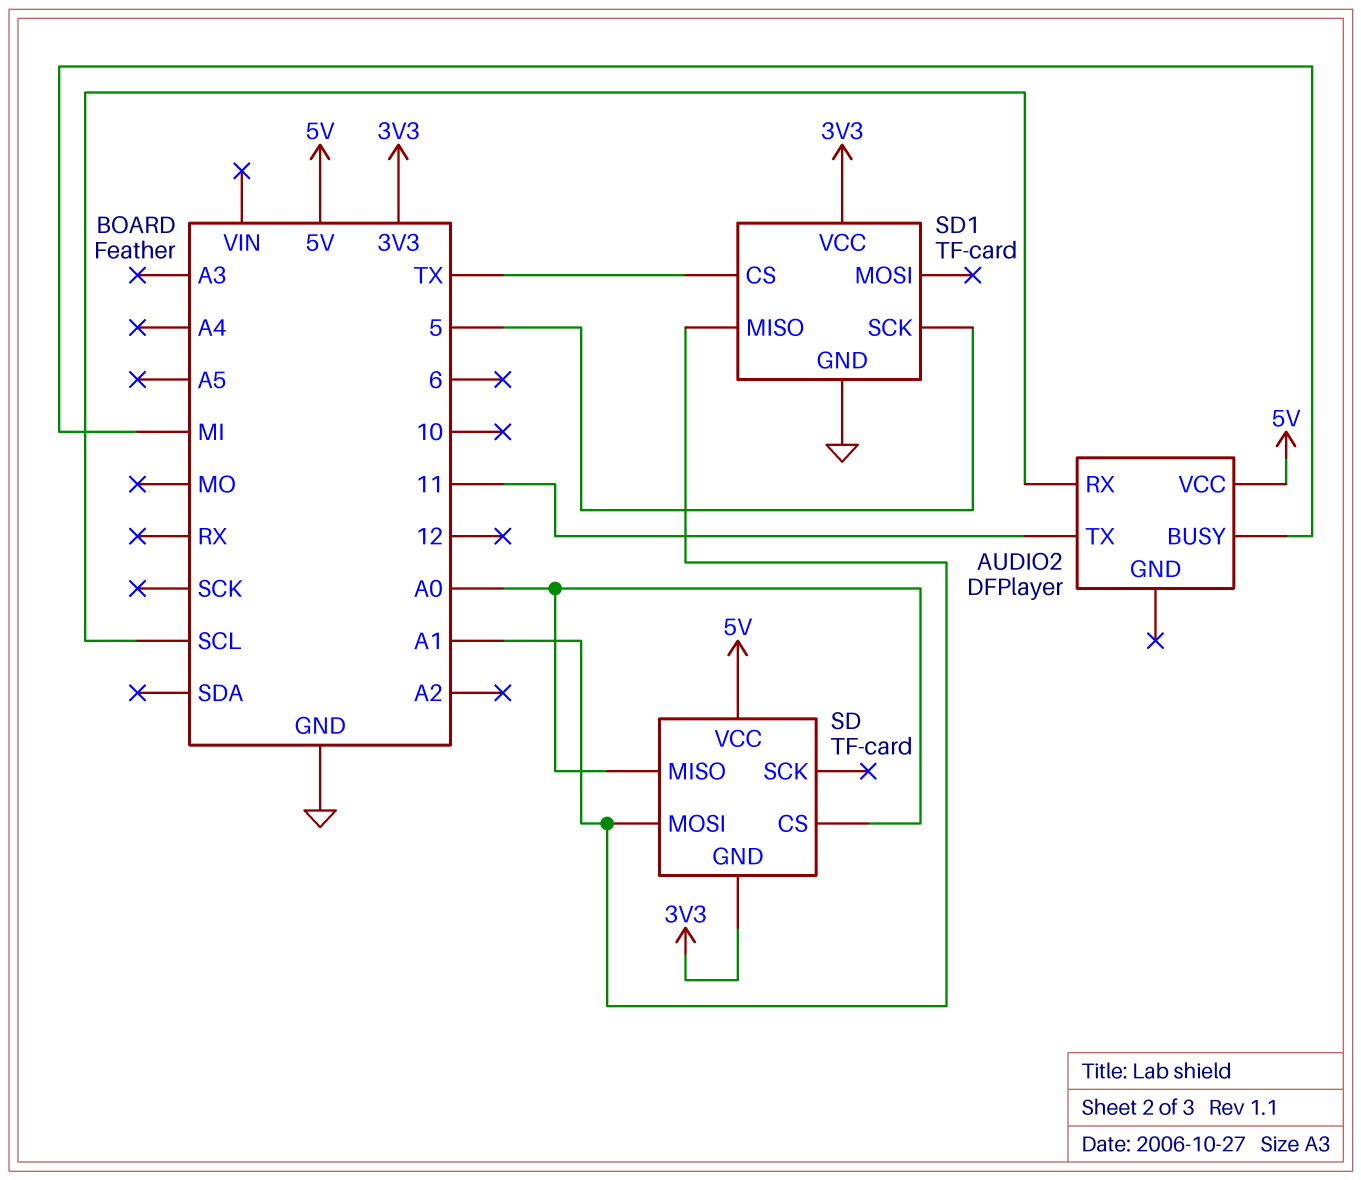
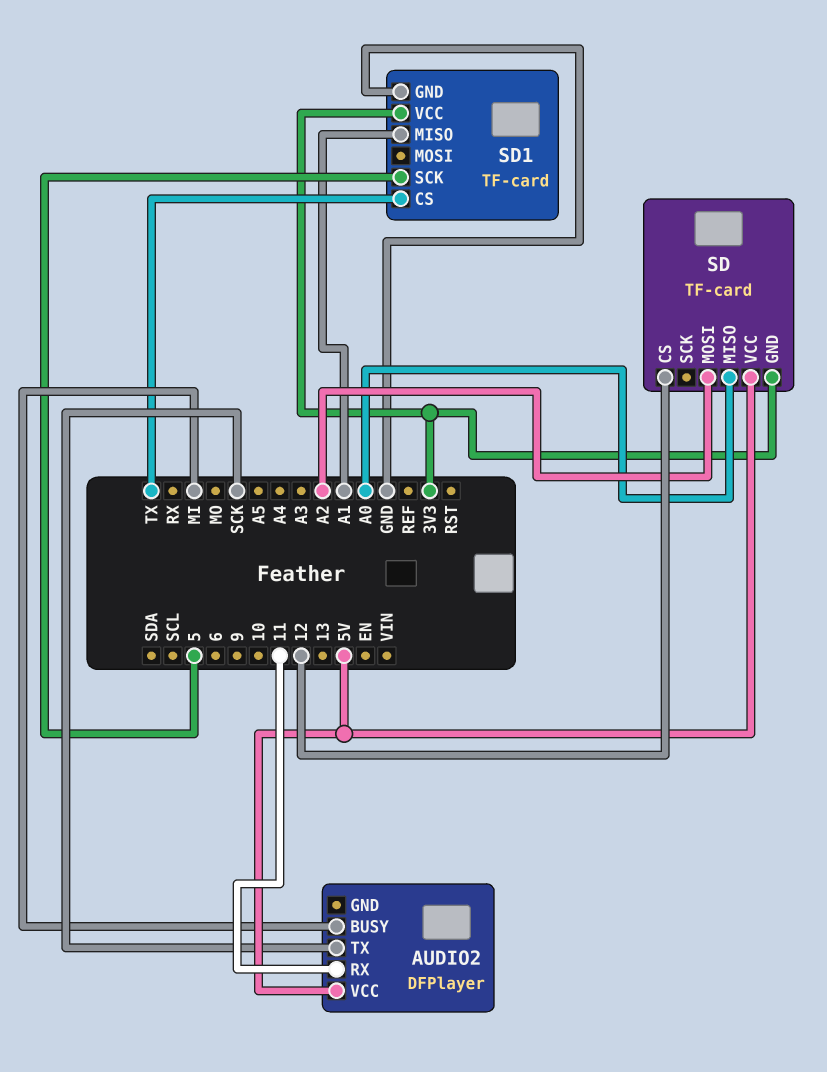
AUDIO2 pin RX: SCL -> 11
AUDIO2 pin TX: 11 -> SCK
SD pin CS: A0 -> 12
SD pin MOSI: A1 -> A2

